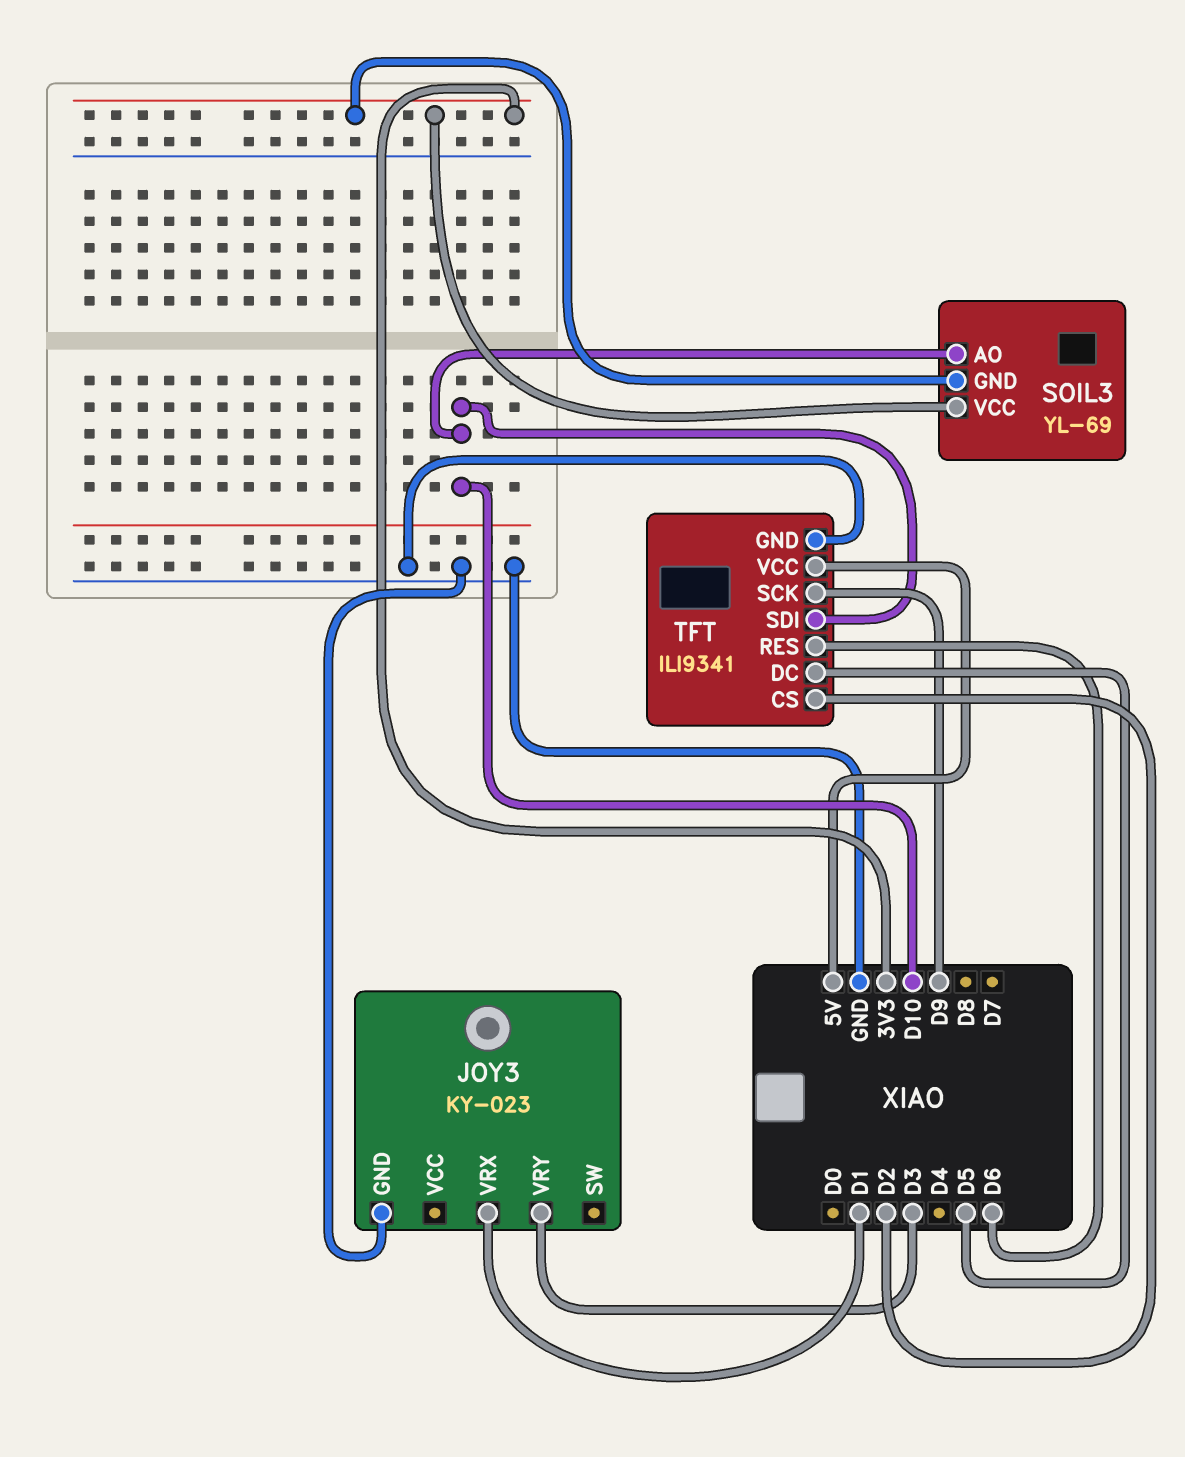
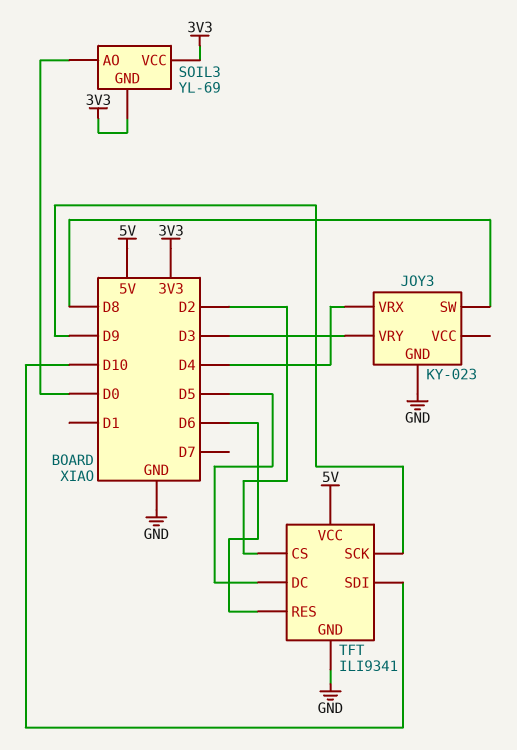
JOY3 pin SW: none -> D8
JOY3 pin VRX: D1 -> D4
SOIL3 pin AO: D10 -> D0

